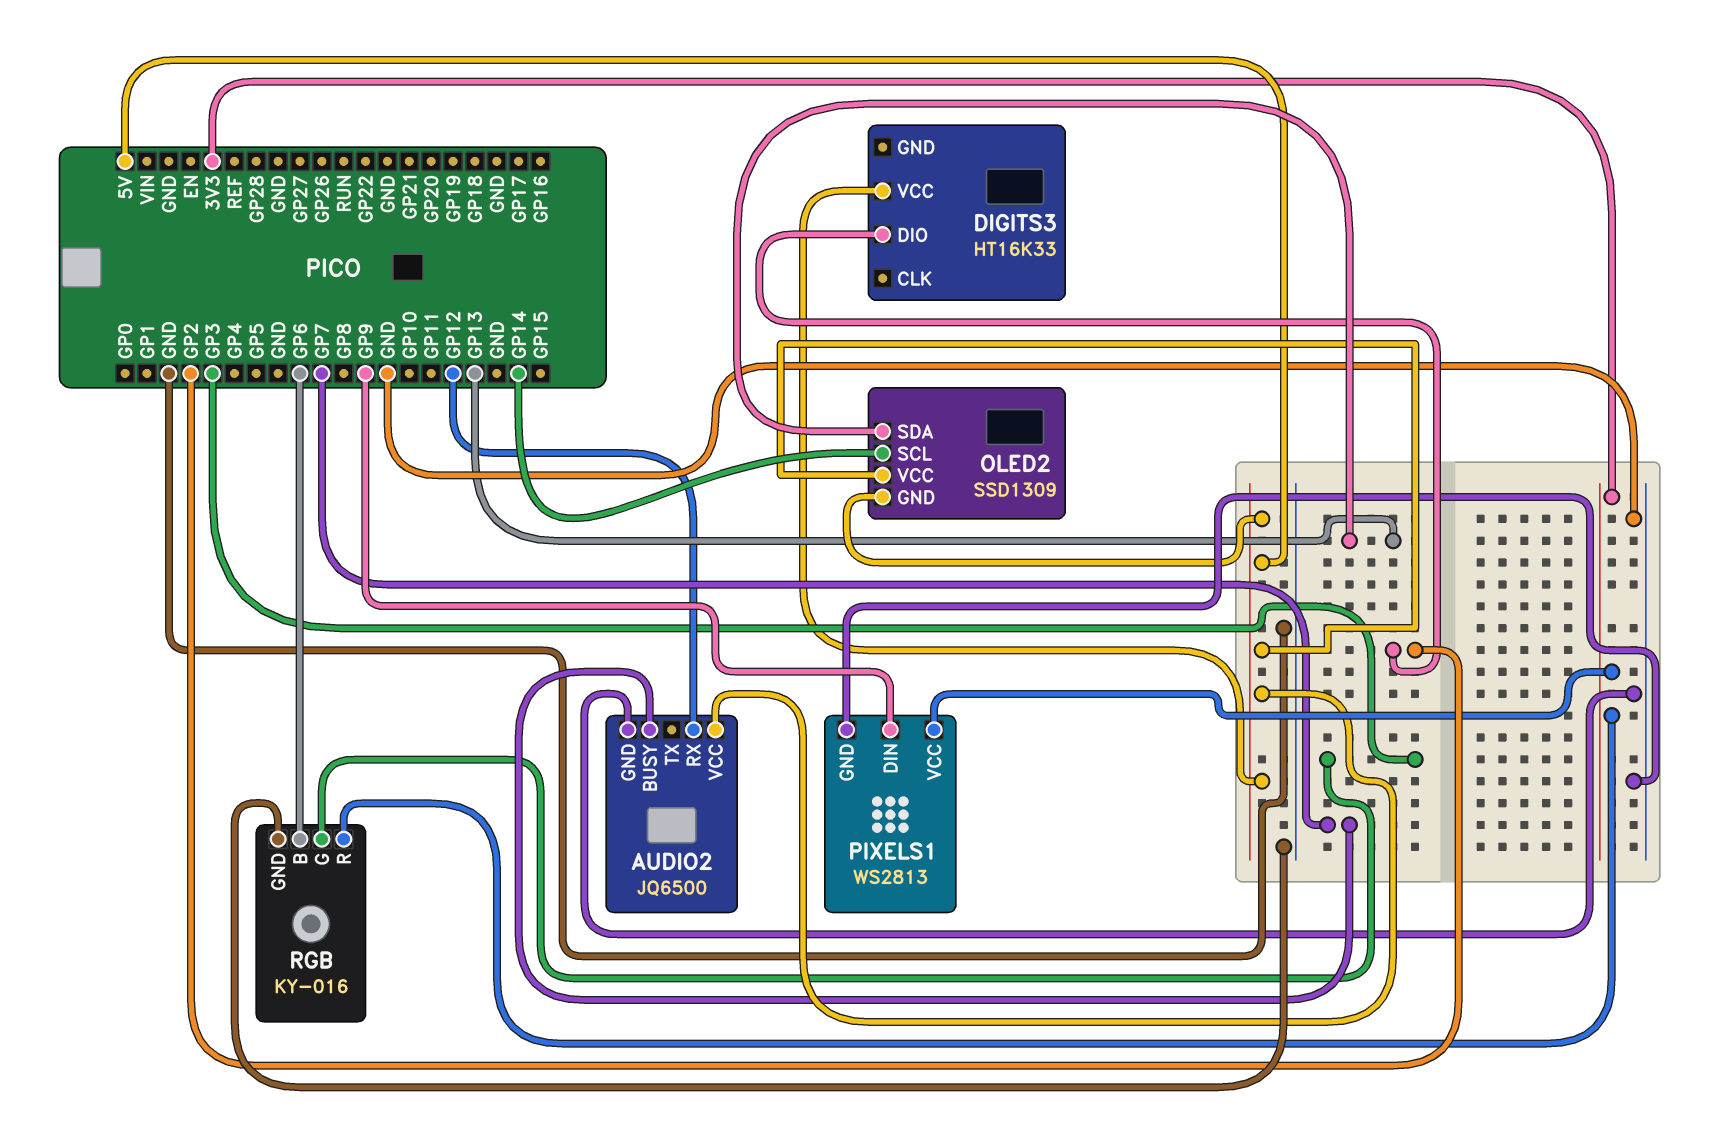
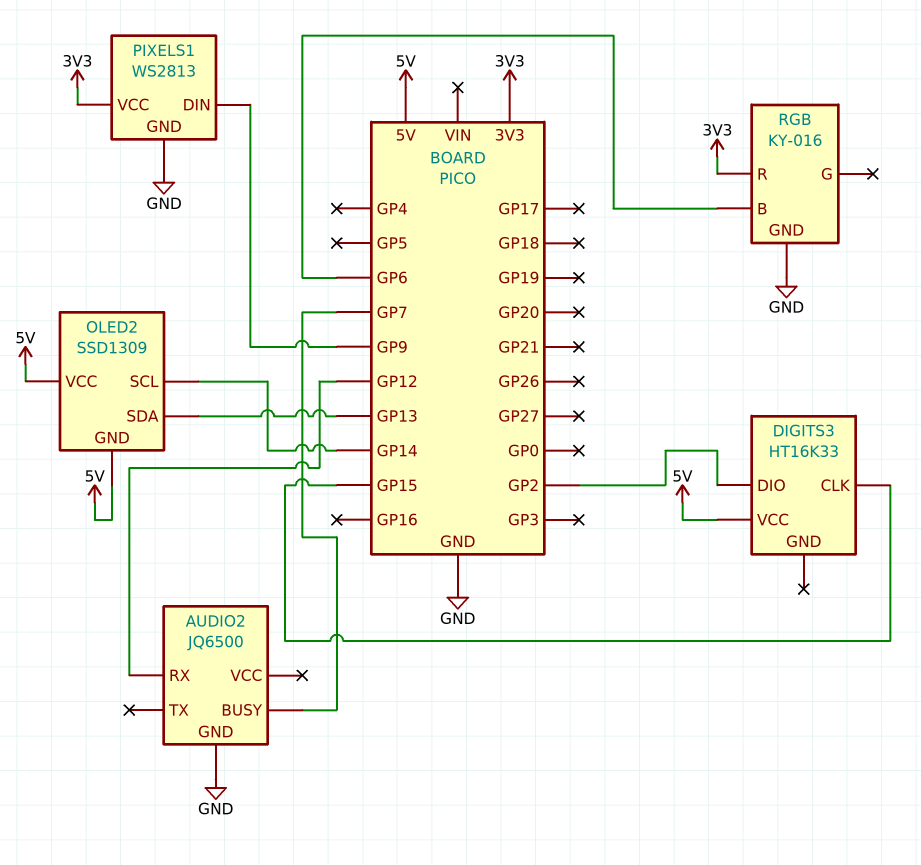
AUDIO2 pin VCC: 5V -> none
DIGITS3 pin CLK: none -> GP15
RGB pin G: GP3 -> none

